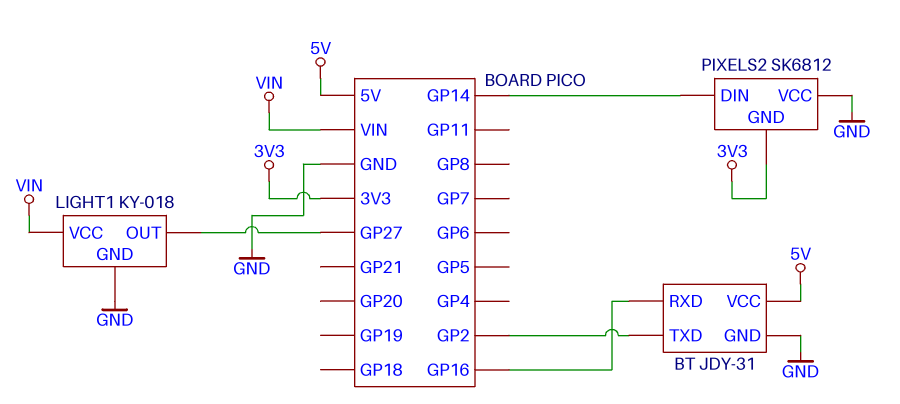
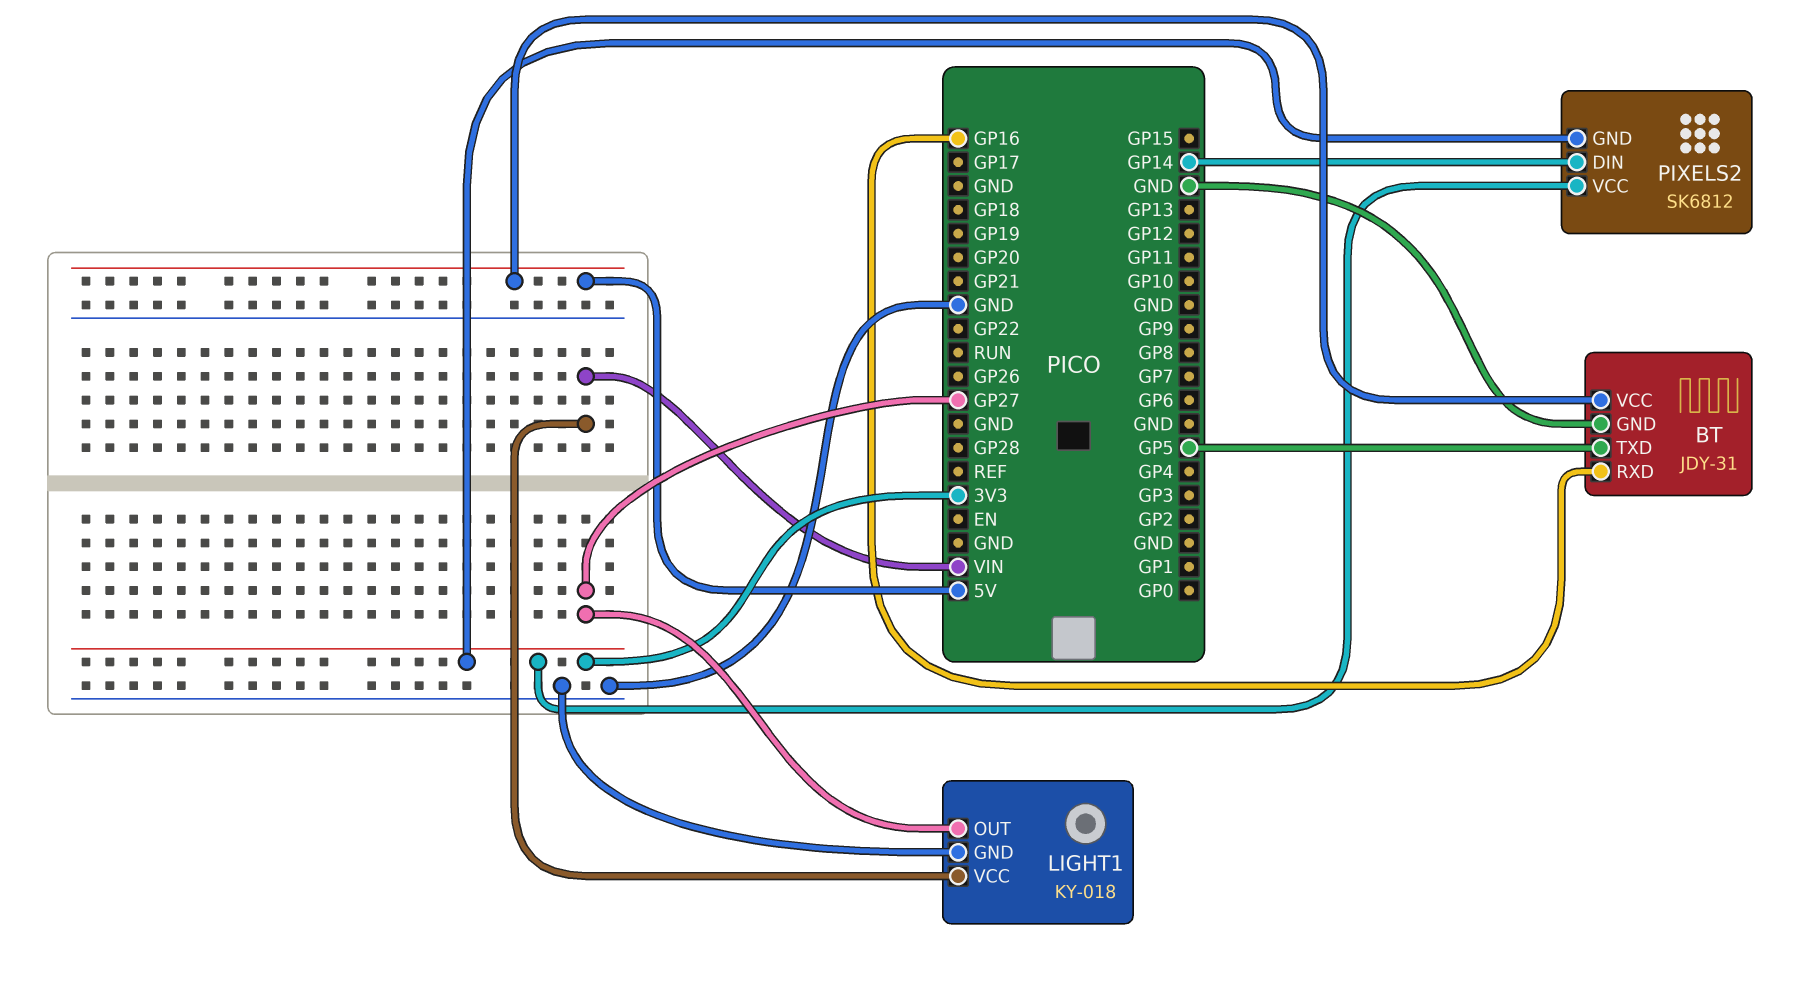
BT pin TXD: GP2 -> GP5
PIXELS2 pin VCC: GND -> 3V3

